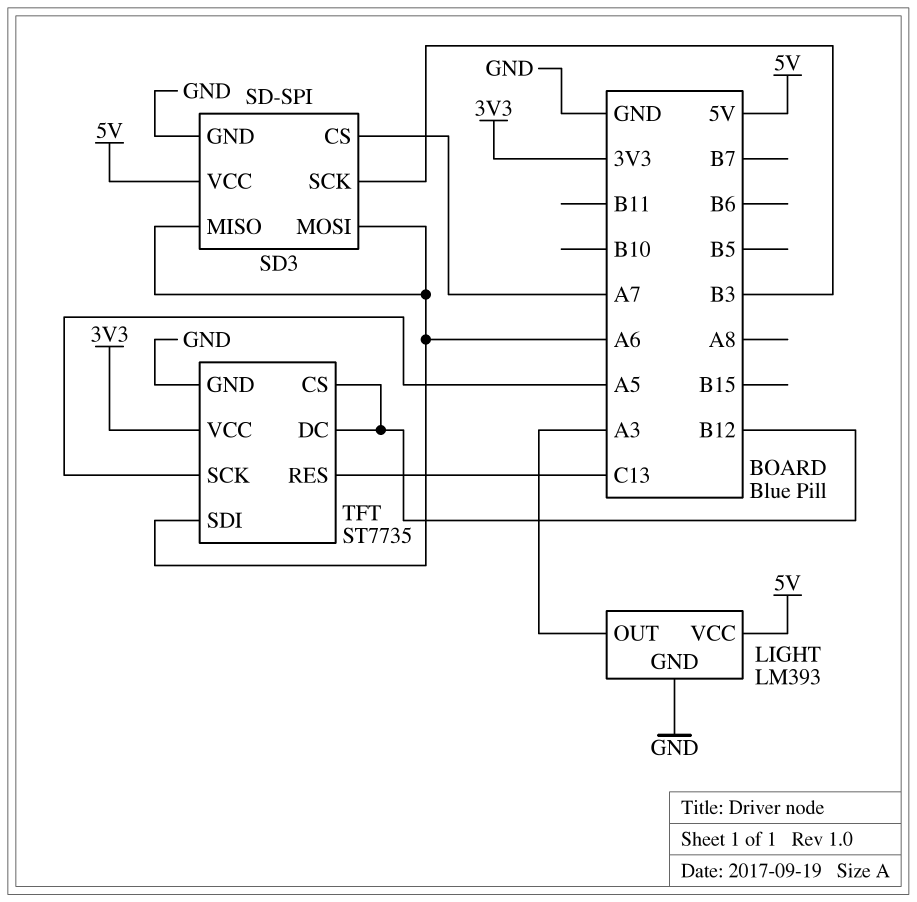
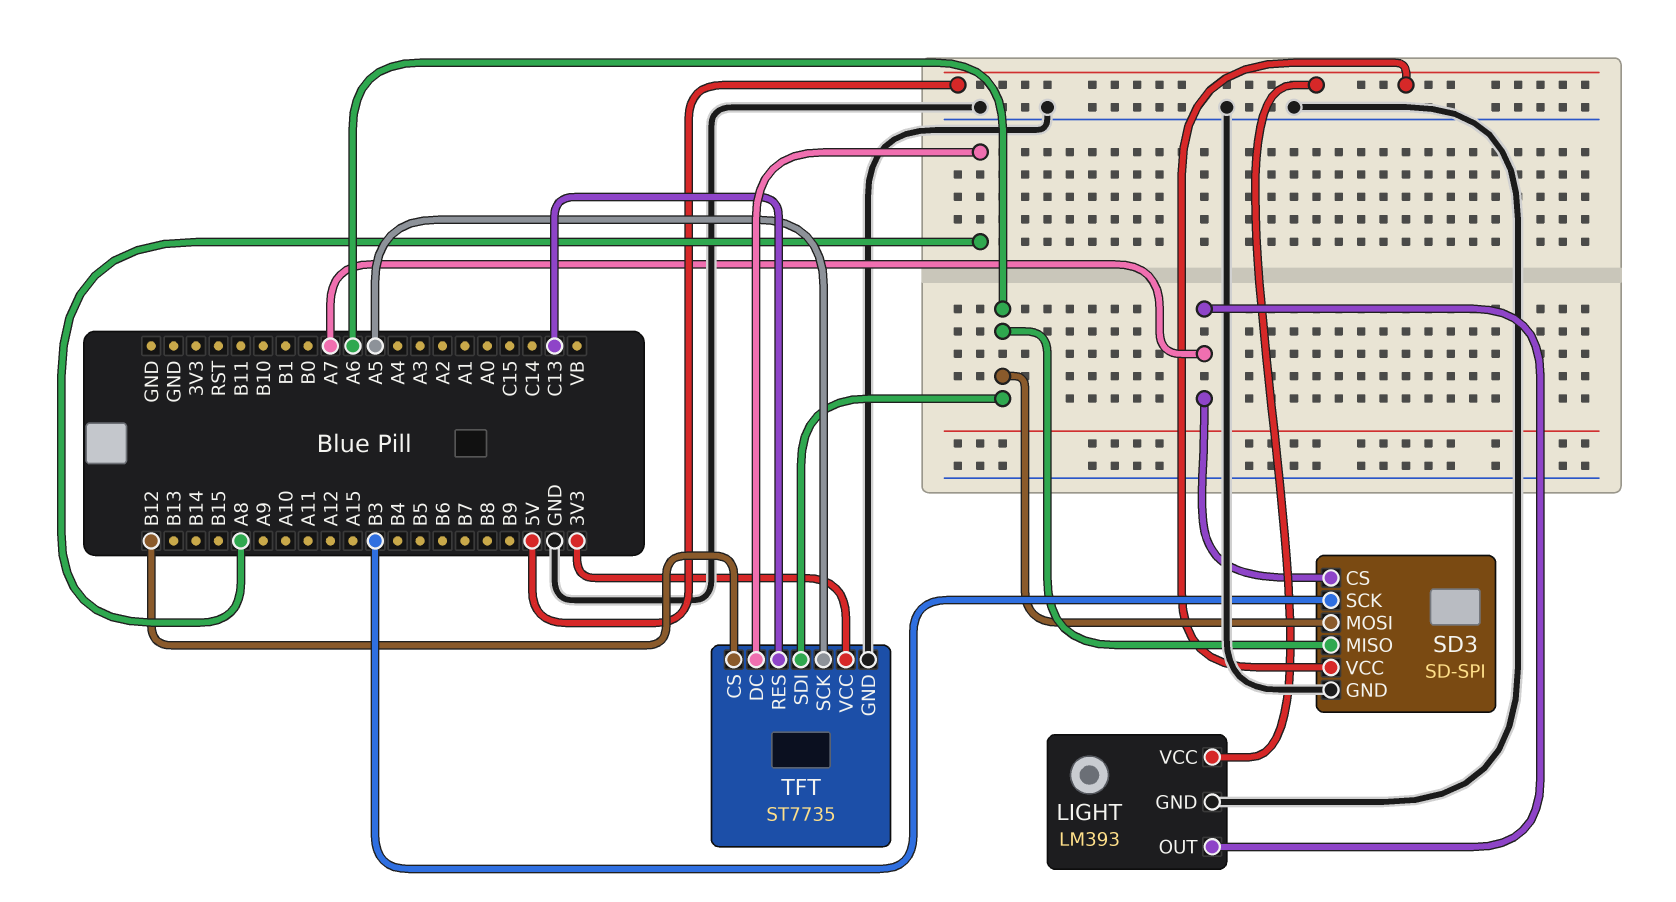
LIGHT pin OUT: A3 -> A7
TFT pin DC: B12 -> A8

